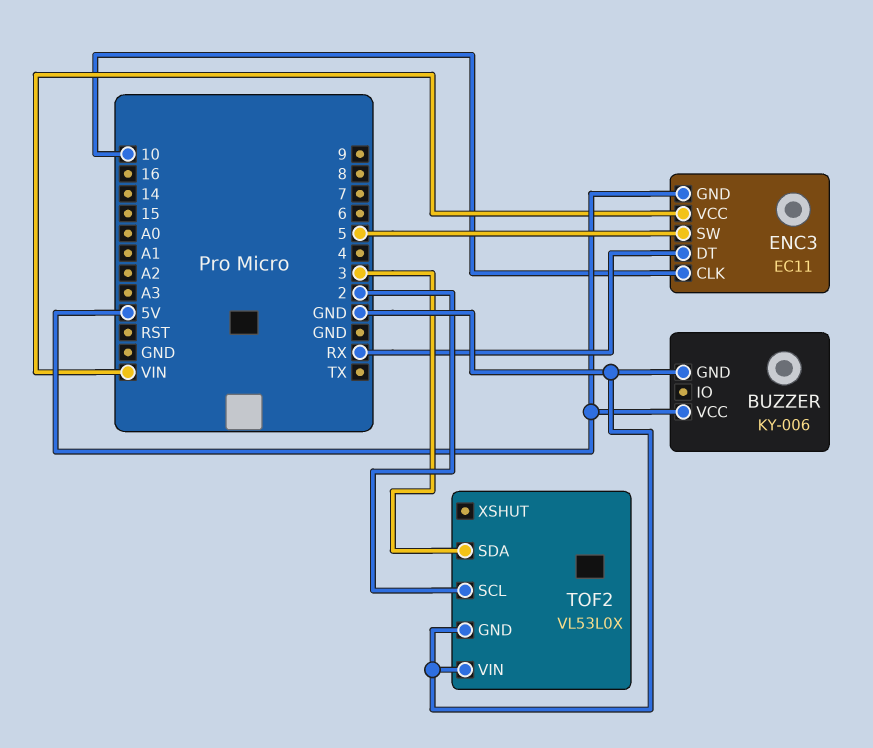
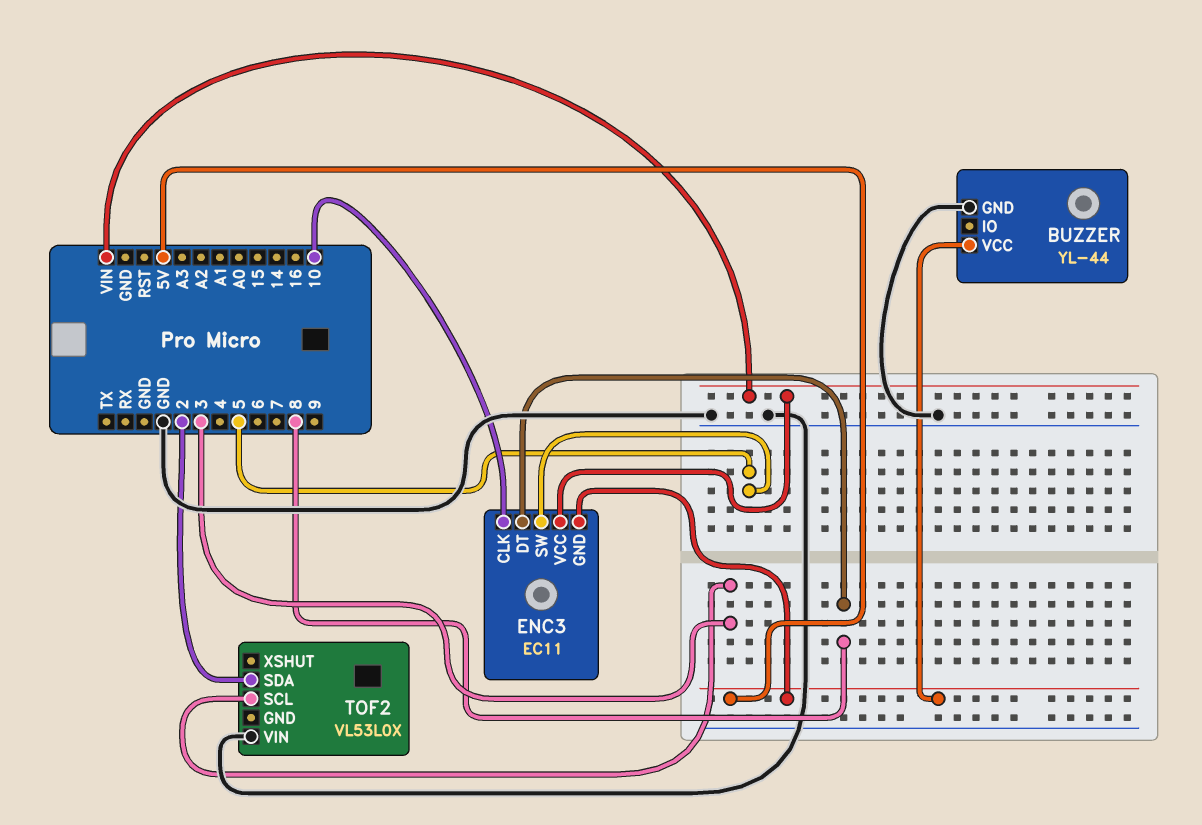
BUZZER: KY-006 -> YL-44
ENC3 pin DT: RX -> 8
TOF2 pin GND: GND -> none
TOF2 pin SCL: 2 -> 3
TOF2 pin SDA: 3 -> 2

